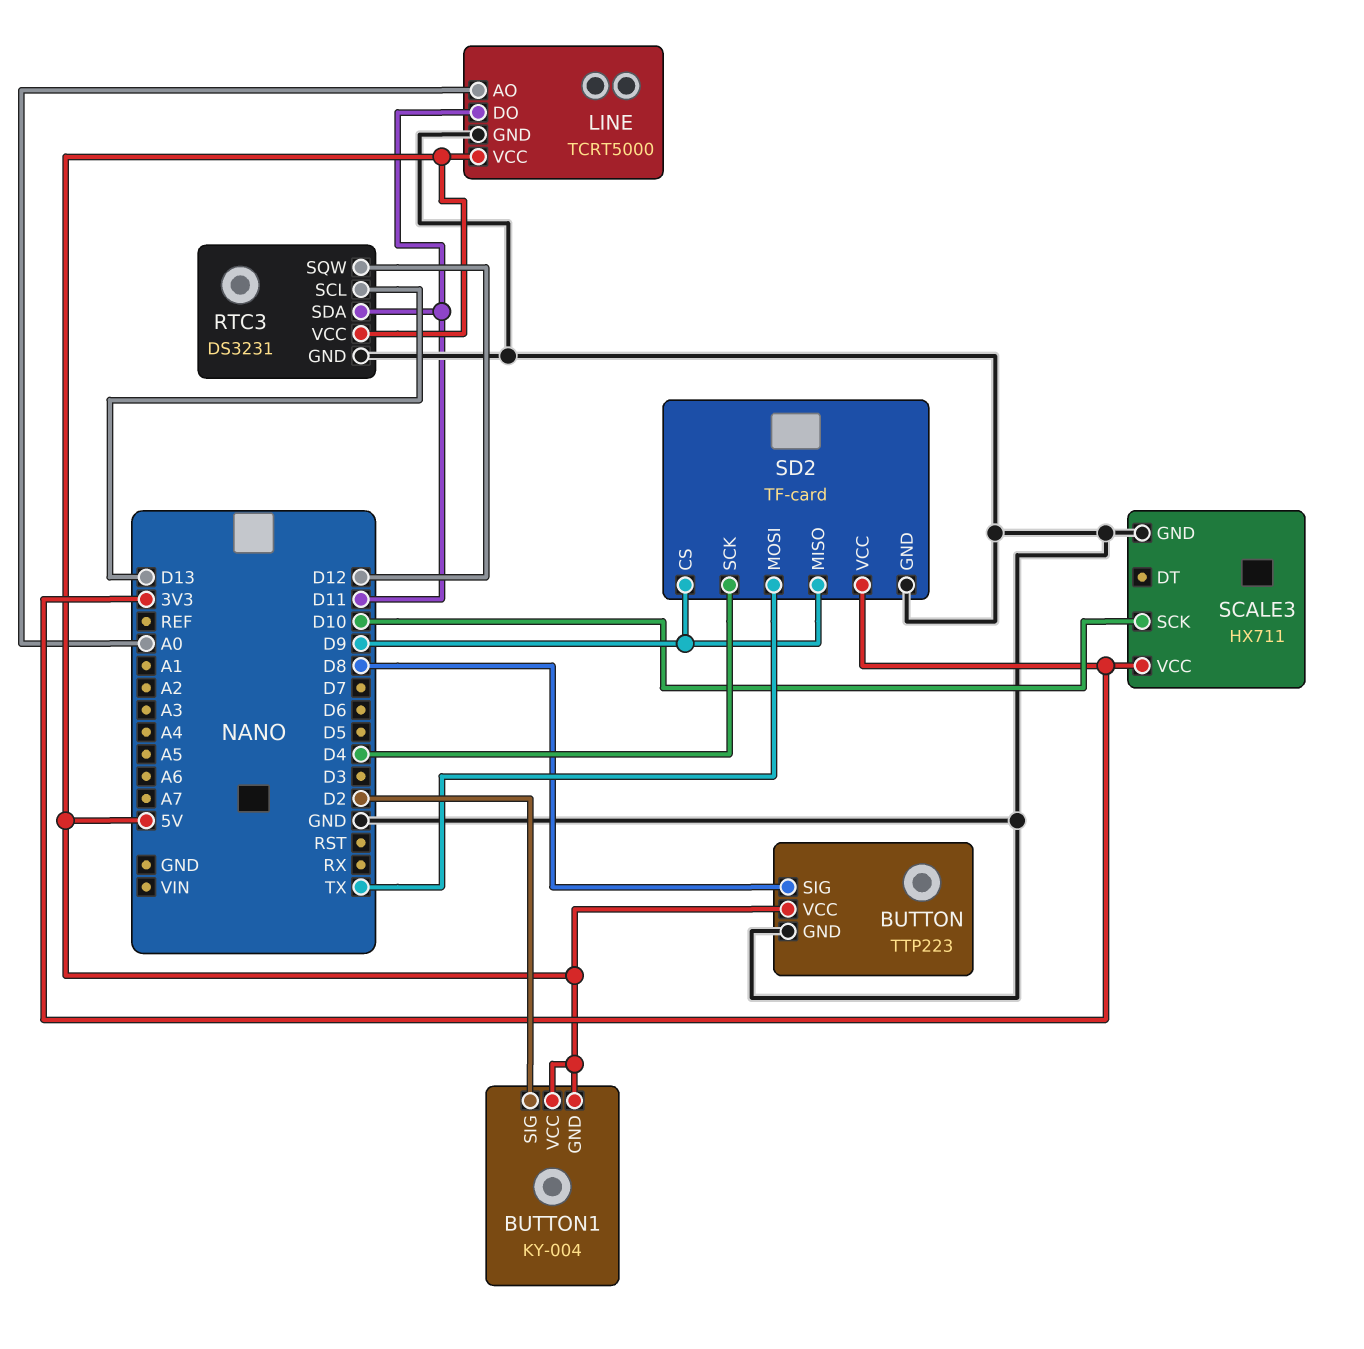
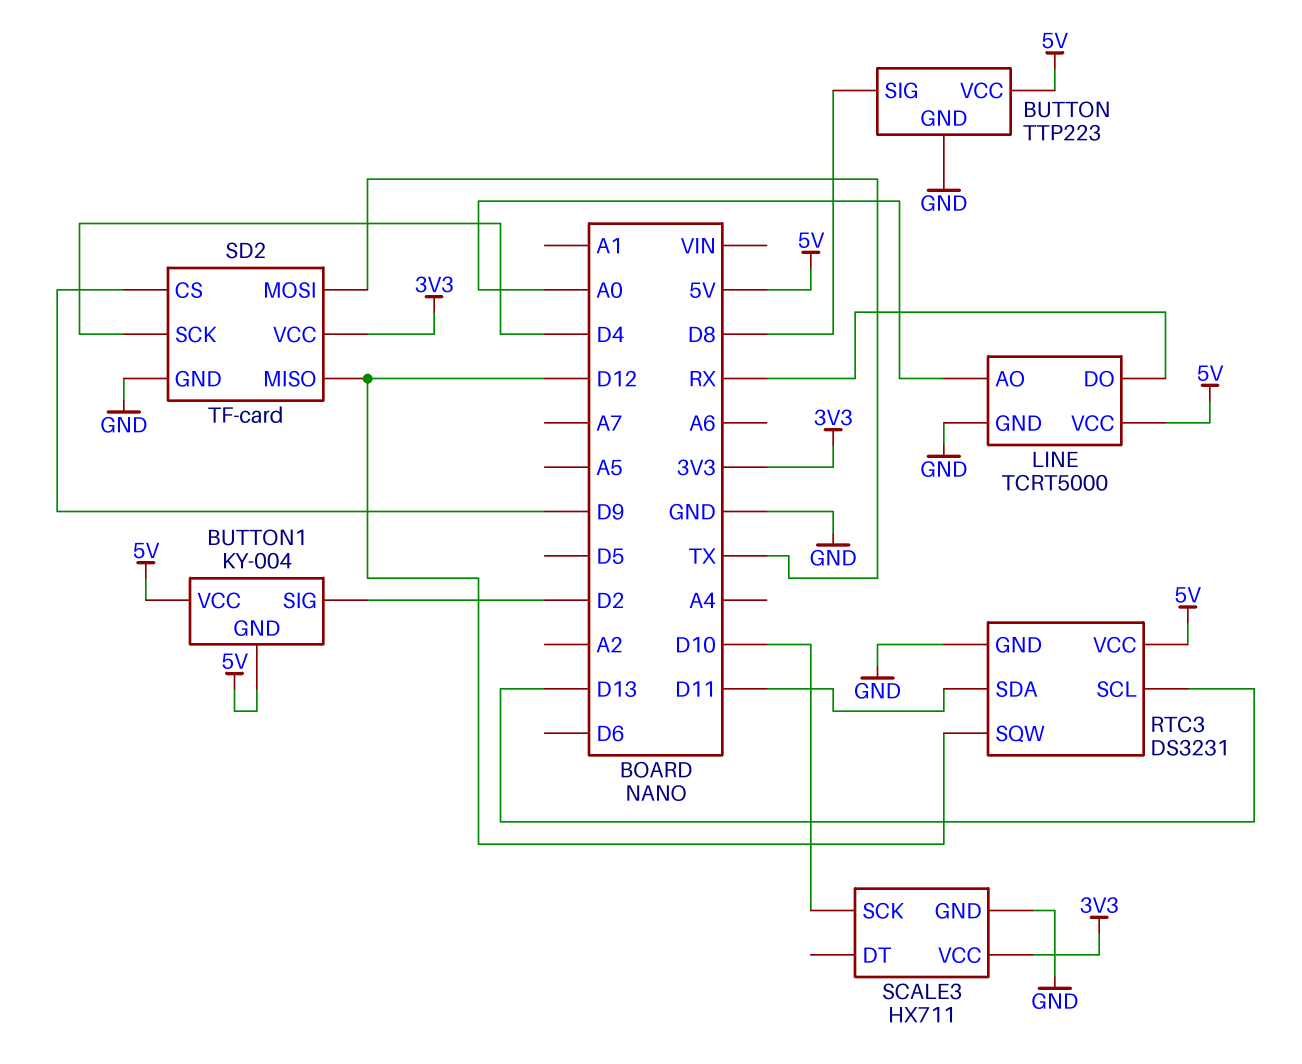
LINE pin DO: D11 -> RX
SD2 pin MISO: D9 -> D12

